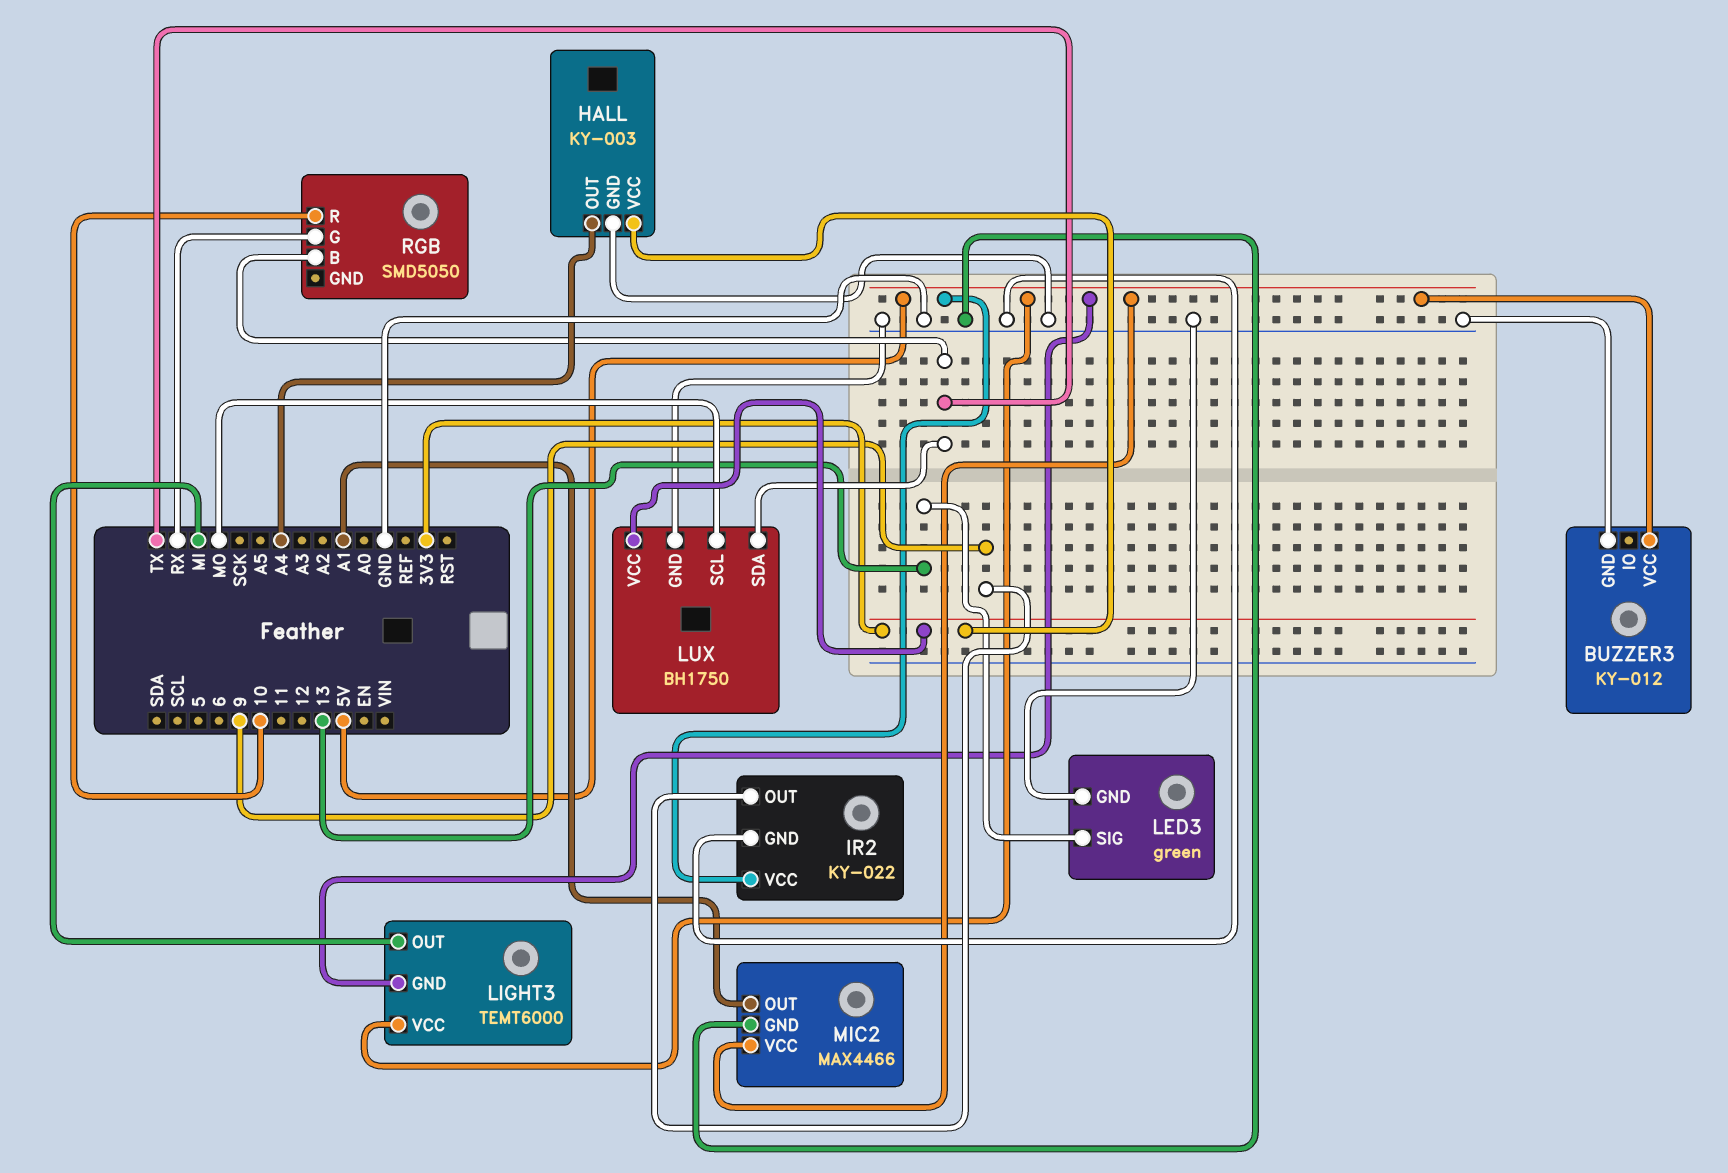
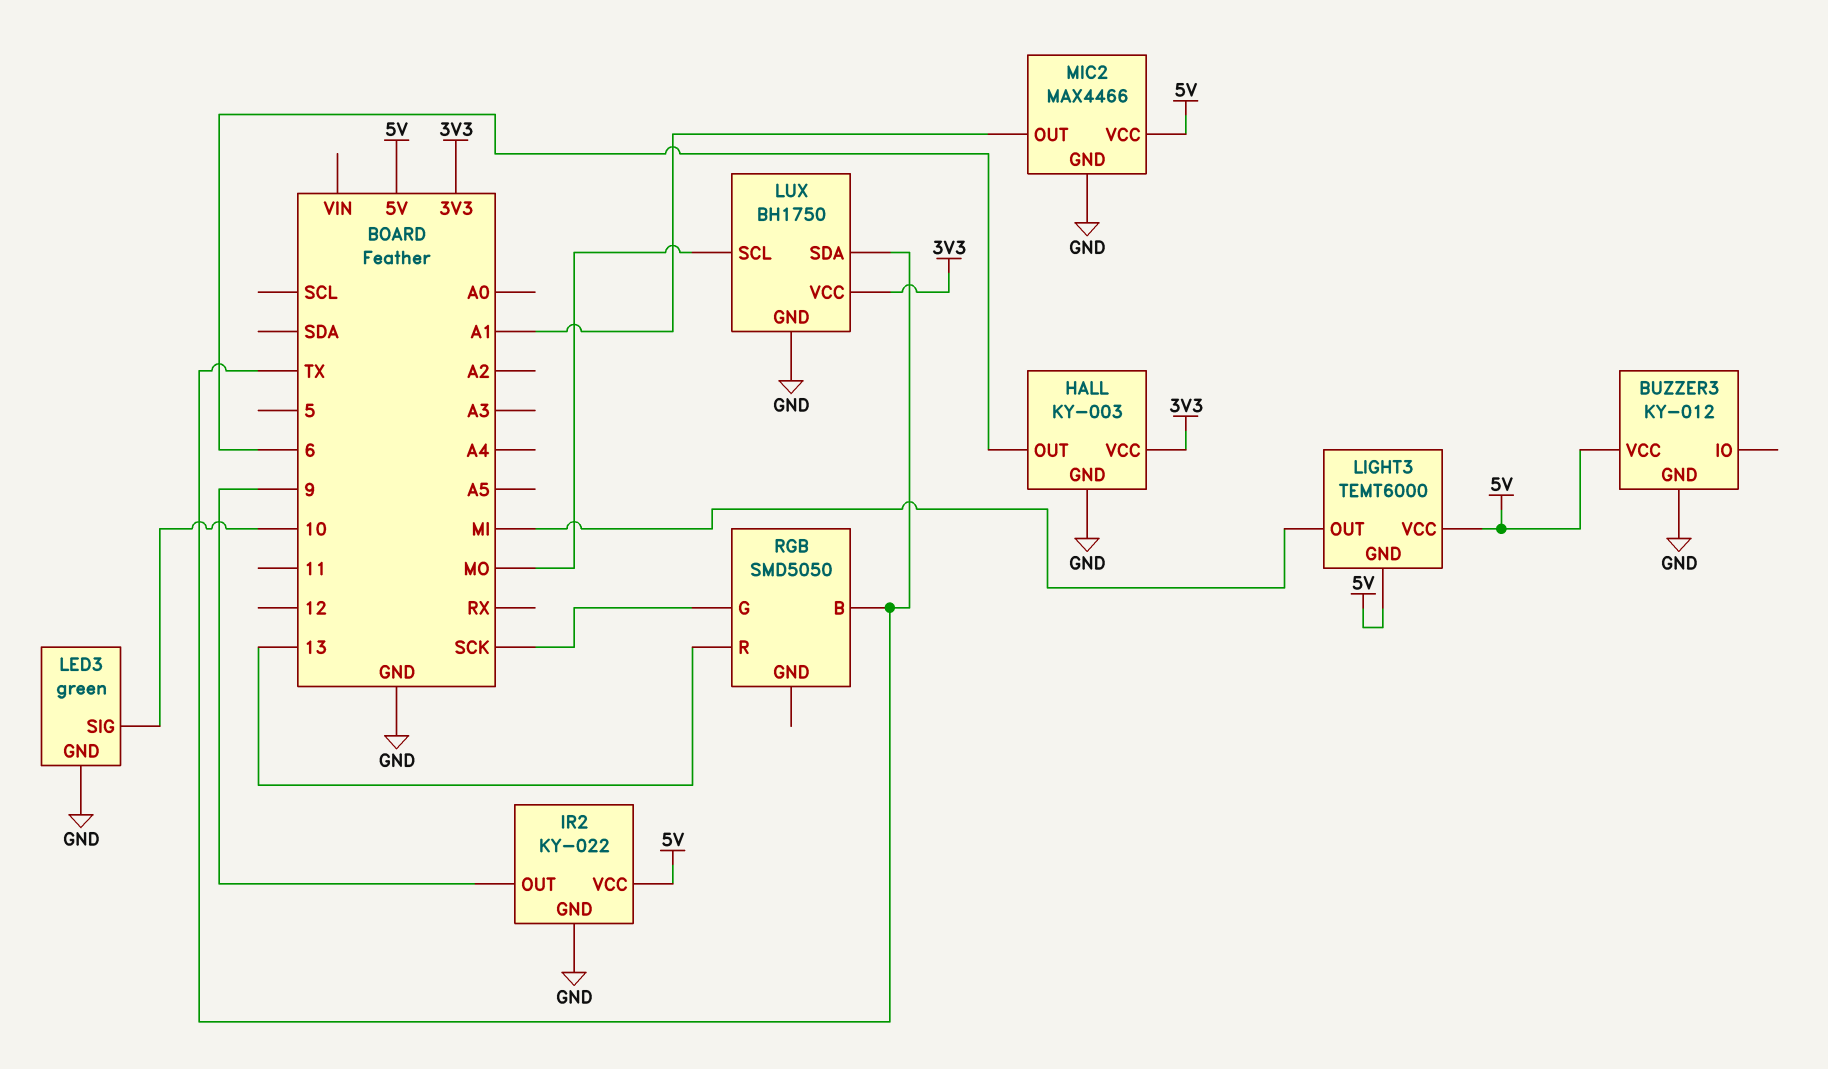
HALL pin OUT: A4 -> 6
LED3 pin SIG: 13 -> 10
RGB pin G: RX -> SCK
RGB pin R: 10 -> 13

